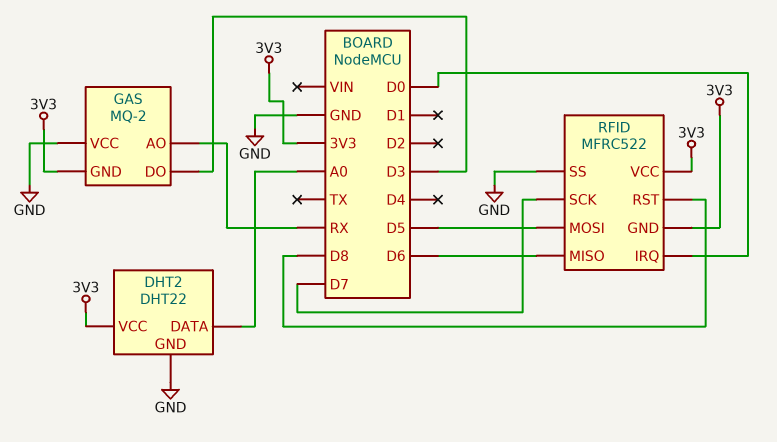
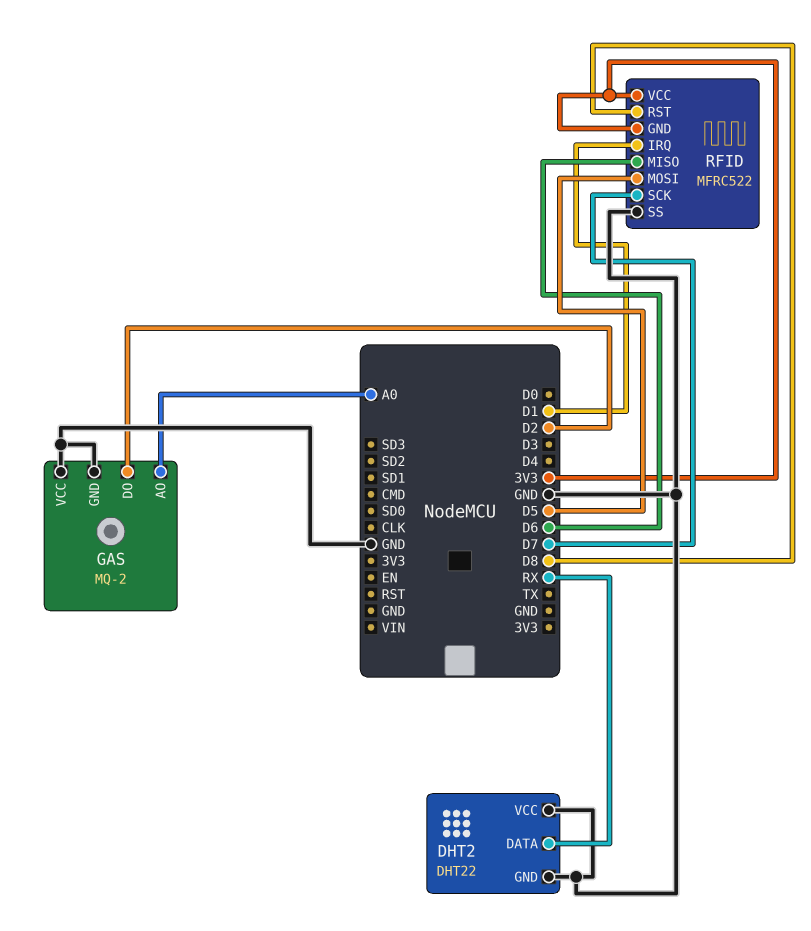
DHT2 pin DATA: A0 -> RX
DHT2 pin VCC: 3V3 -> GND
GAS pin AO: RX -> A0
GAS pin DO: D3 -> D2
GAS pin GND: 3V3 -> GND
RFID pin IRQ: D0 -> D1

